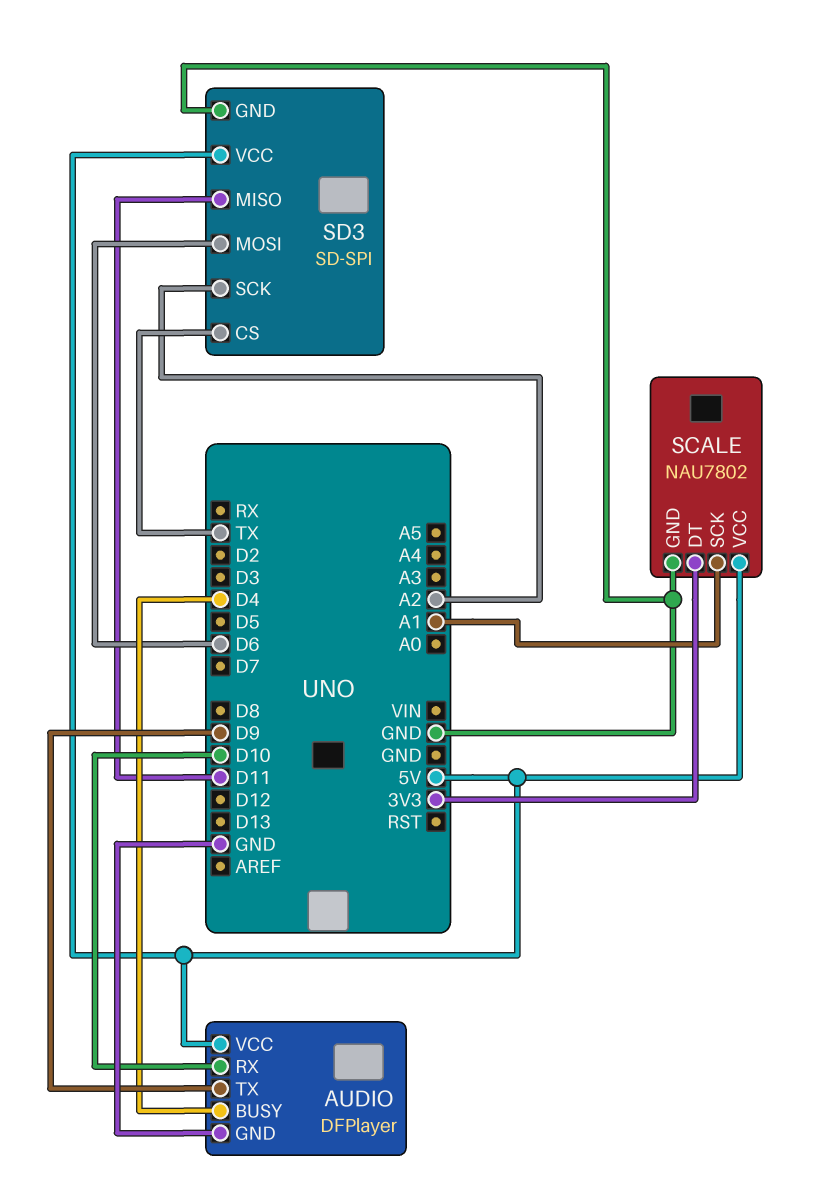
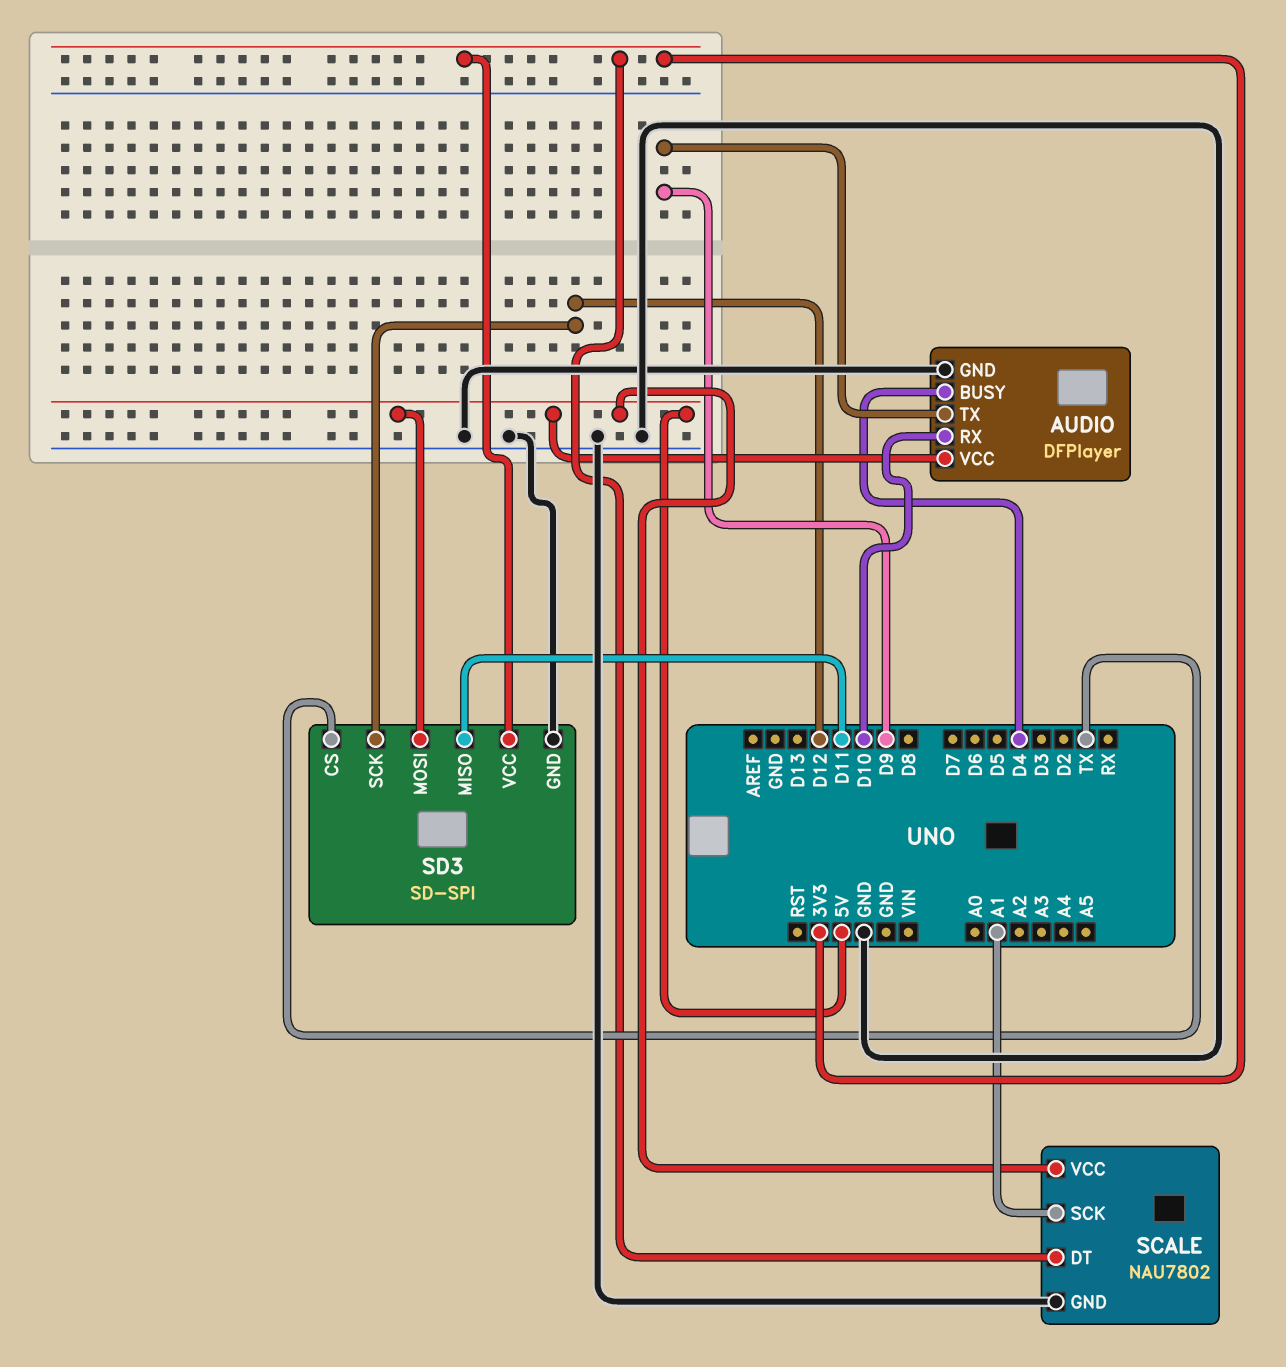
SD3 pin MOSI: D6 -> 5V
SD3 pin SCK: A2 -> D12
SD3 pin VCC: 5V -> 3V3

